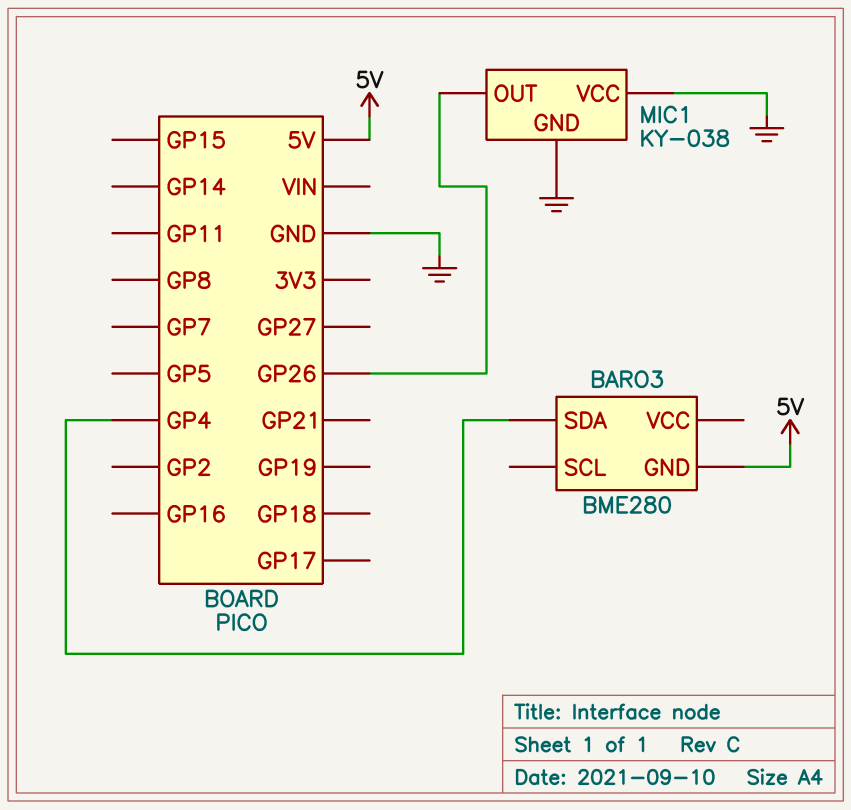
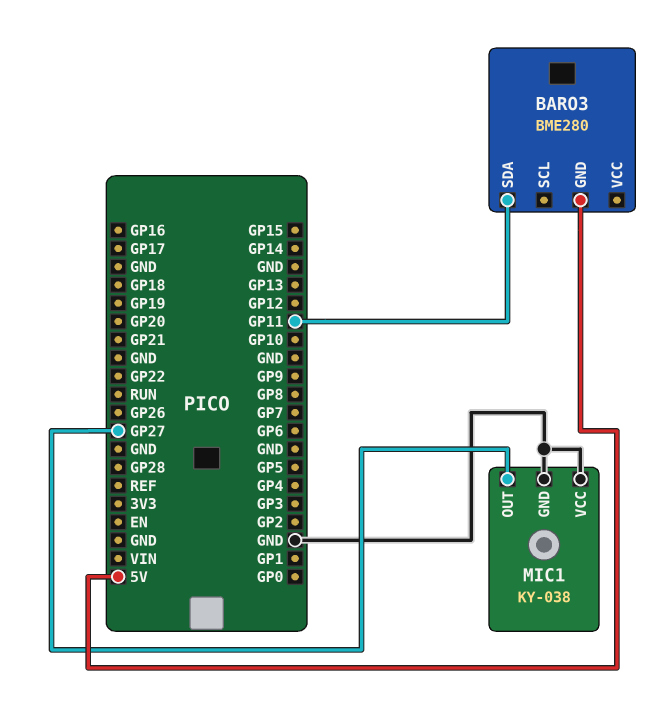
BARO3 pin SDA: GP4 -> GP11
MIC1 pin OUT: GP26 -> GP27

